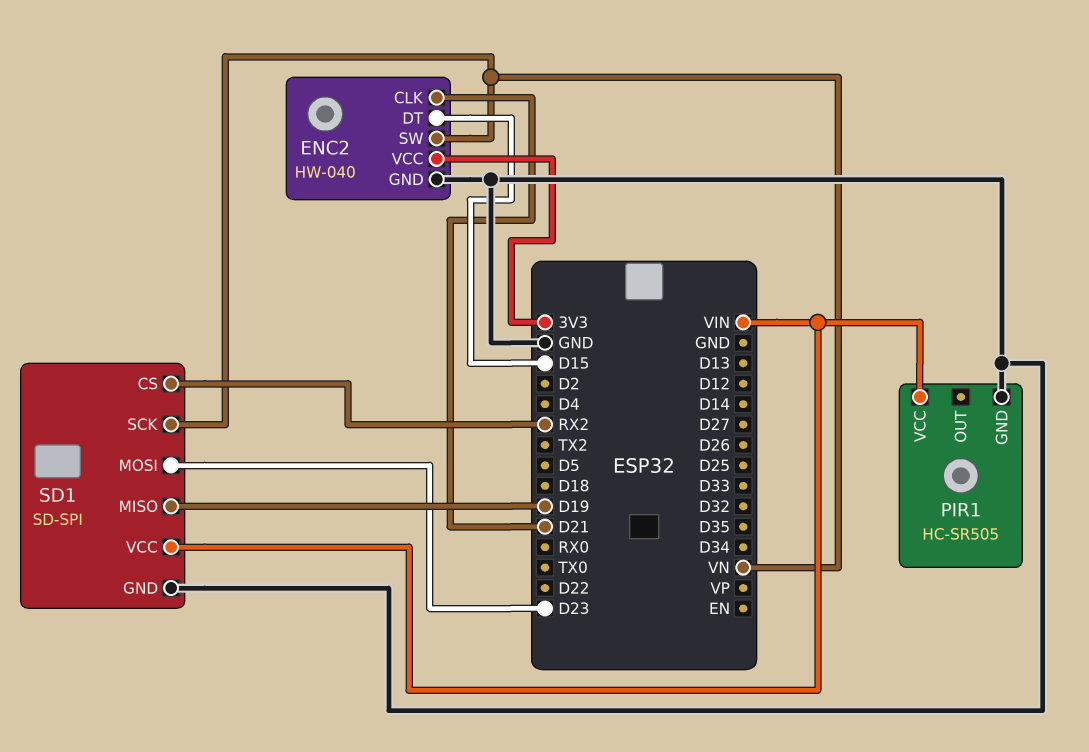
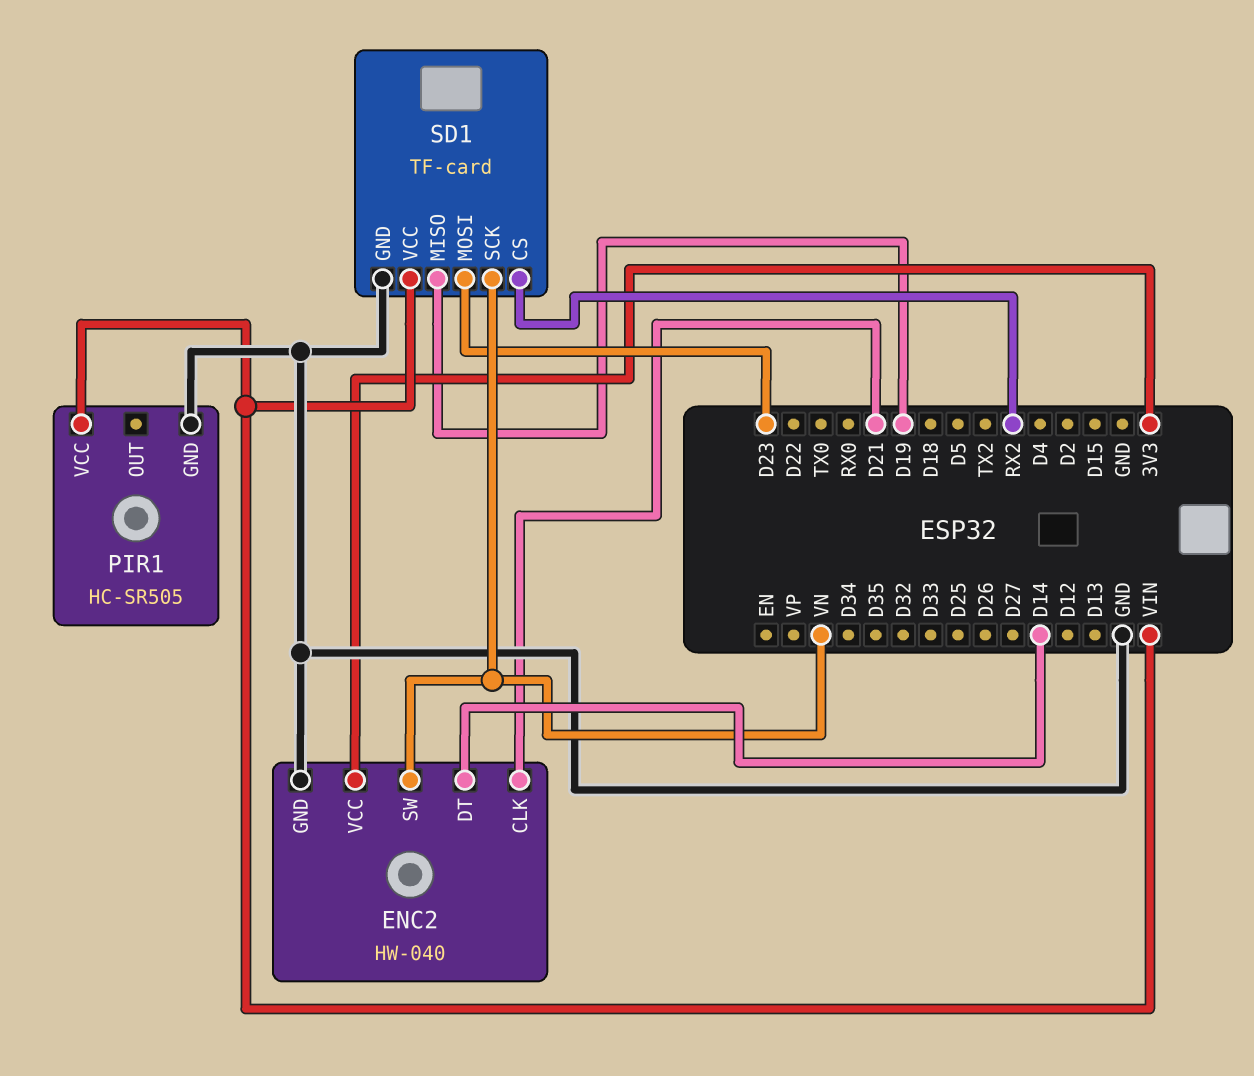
ENC2 pin DT: D15 -> D14
SD1: SD-SPI -> TF-card

